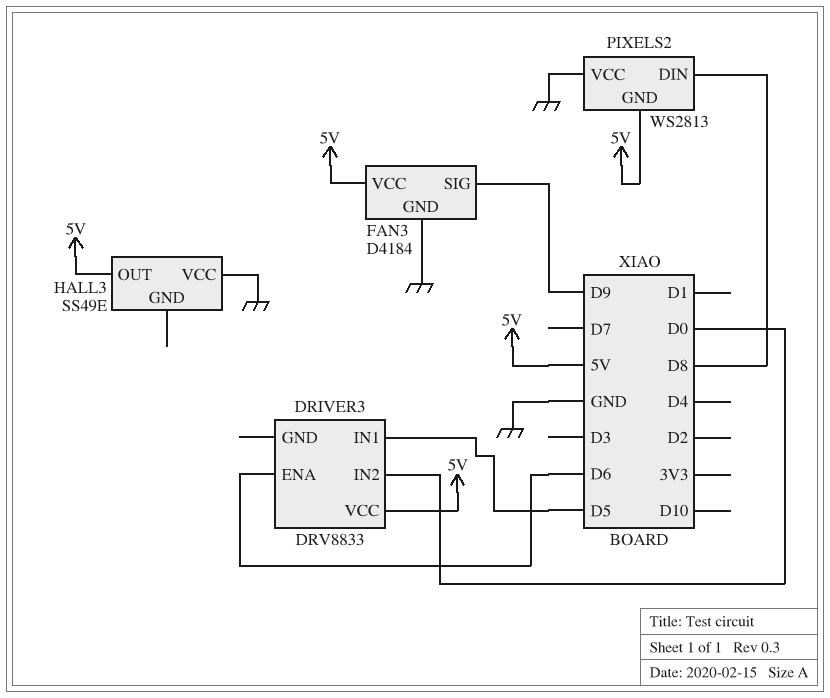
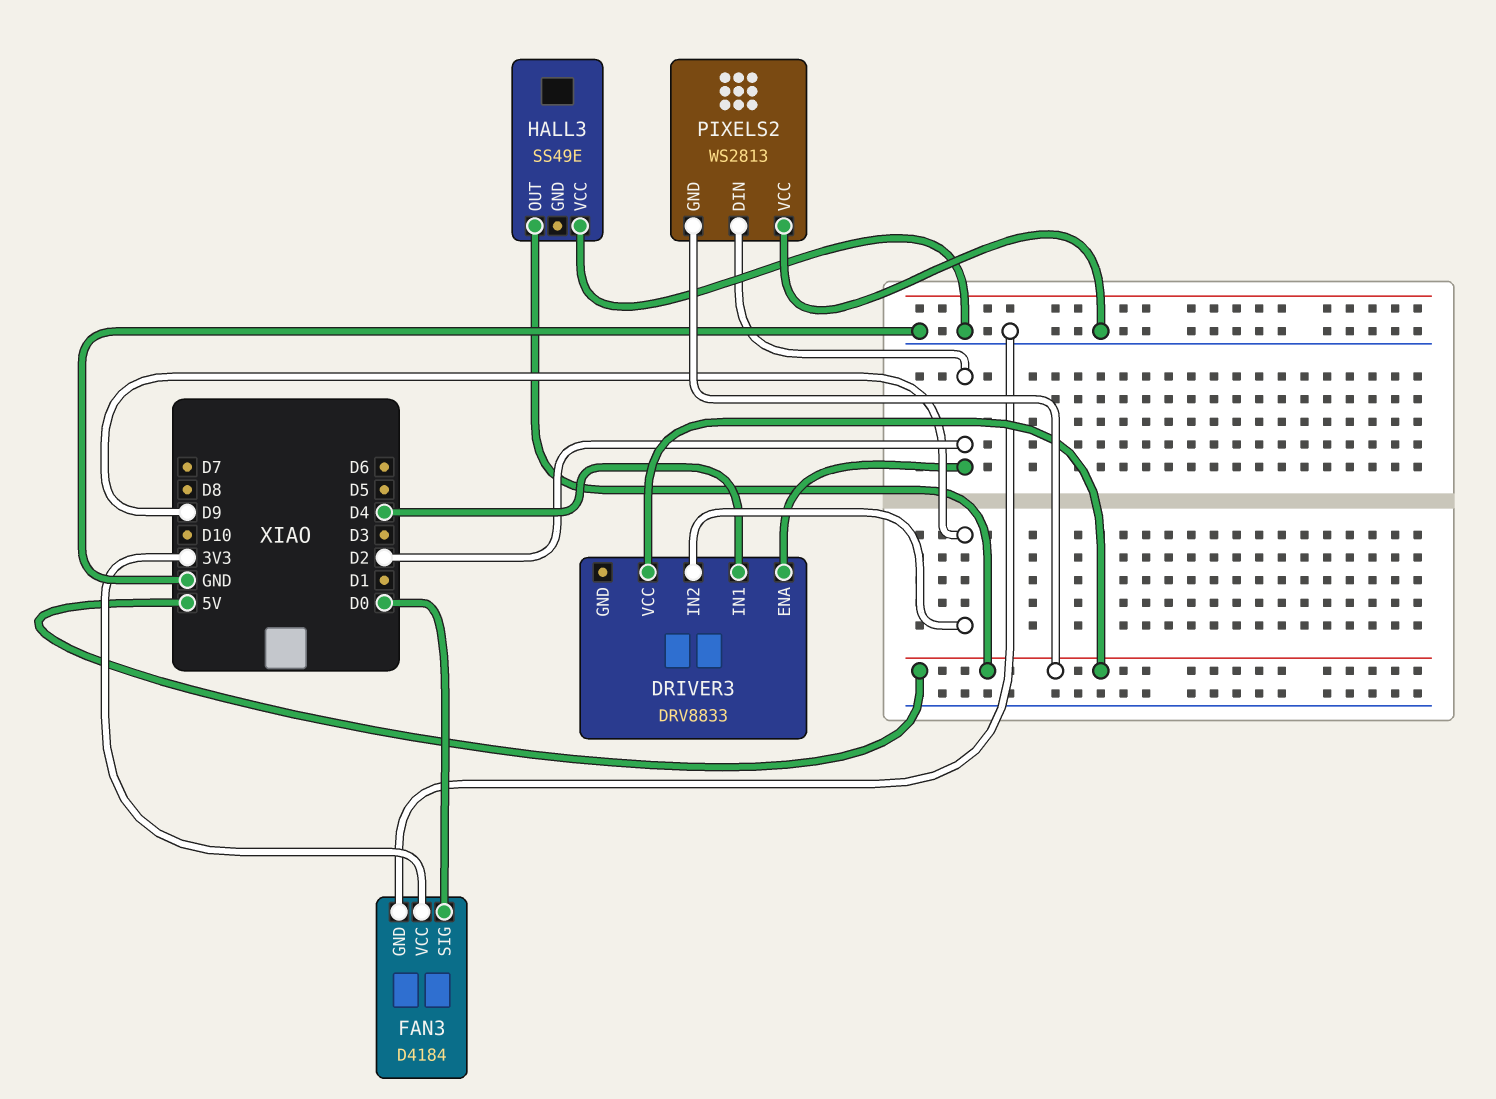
DRIVER3 pin ENA: D6 -> D2
DRIVER3 pin IN1: D5 -> D4
DRIVER3 pin IN2: D0 -> D9
FAN3 pin SIG: D9 -> D0
FAN3 pin VCC: 5V -> 3V3
PIXELS2 pin DIN: D8 -> D2

